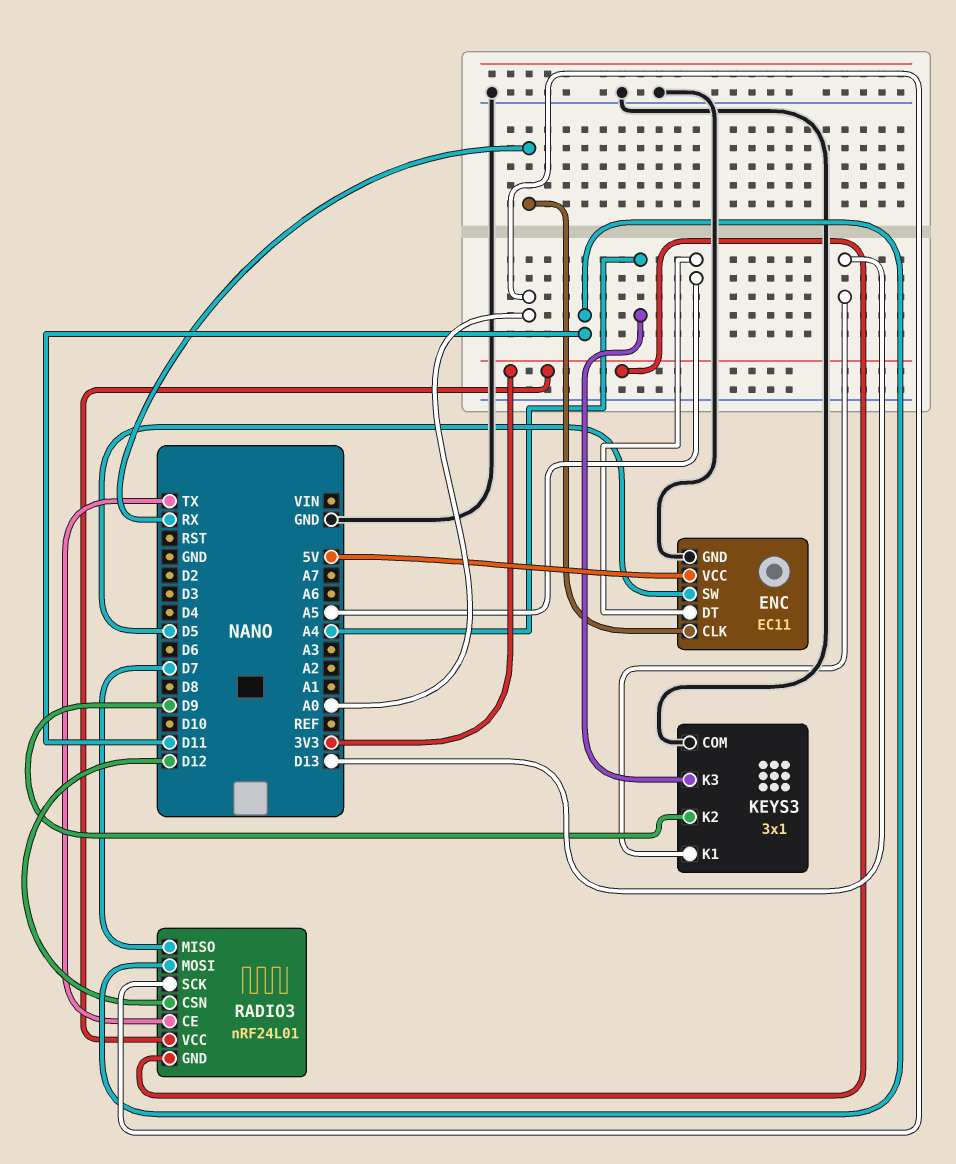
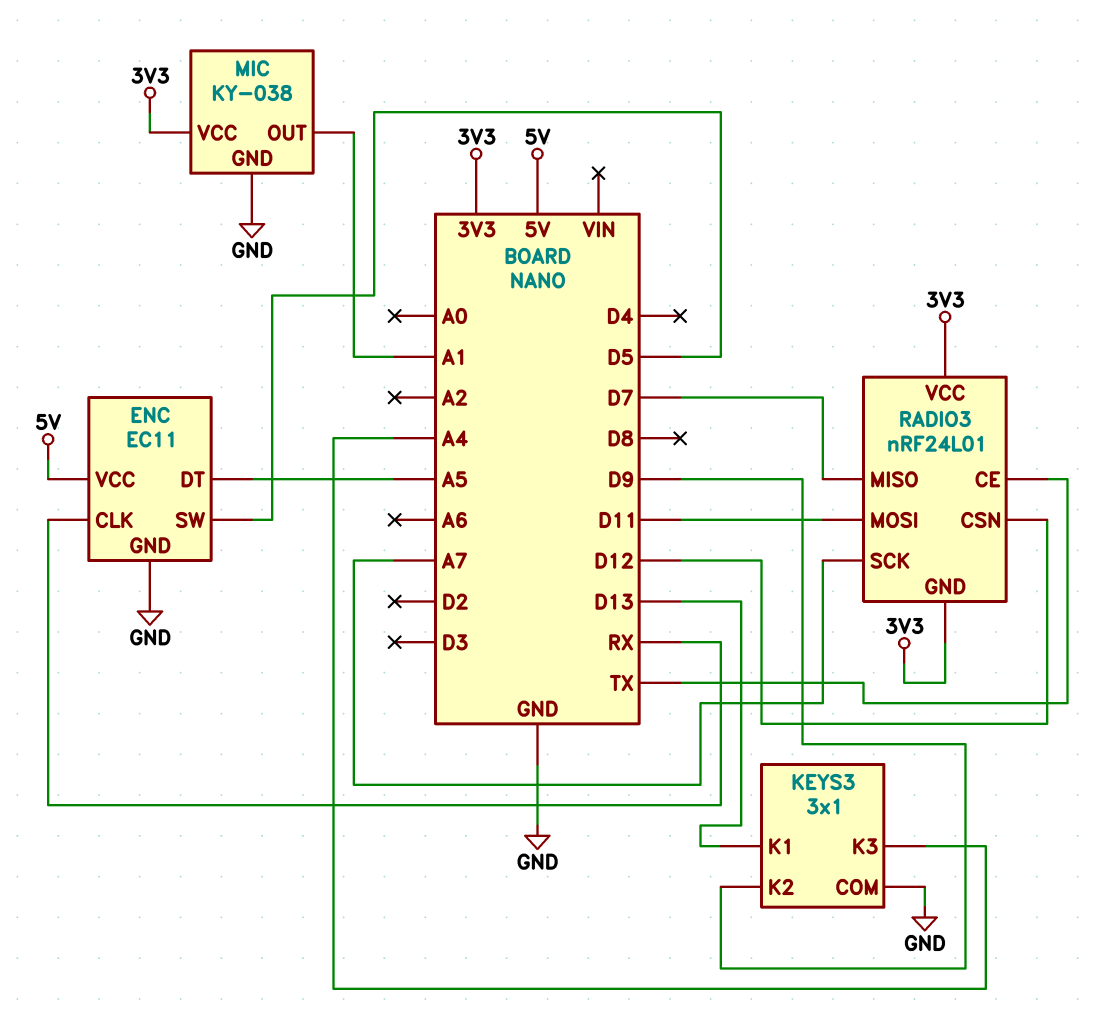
MIC: none -> KY-038
MIC pin GND: none -> GND
MIC pin OUT: none -> A1
MIC pin VCC: none -> 3V3
RADIO3 pin SCK: A0 -> A7

